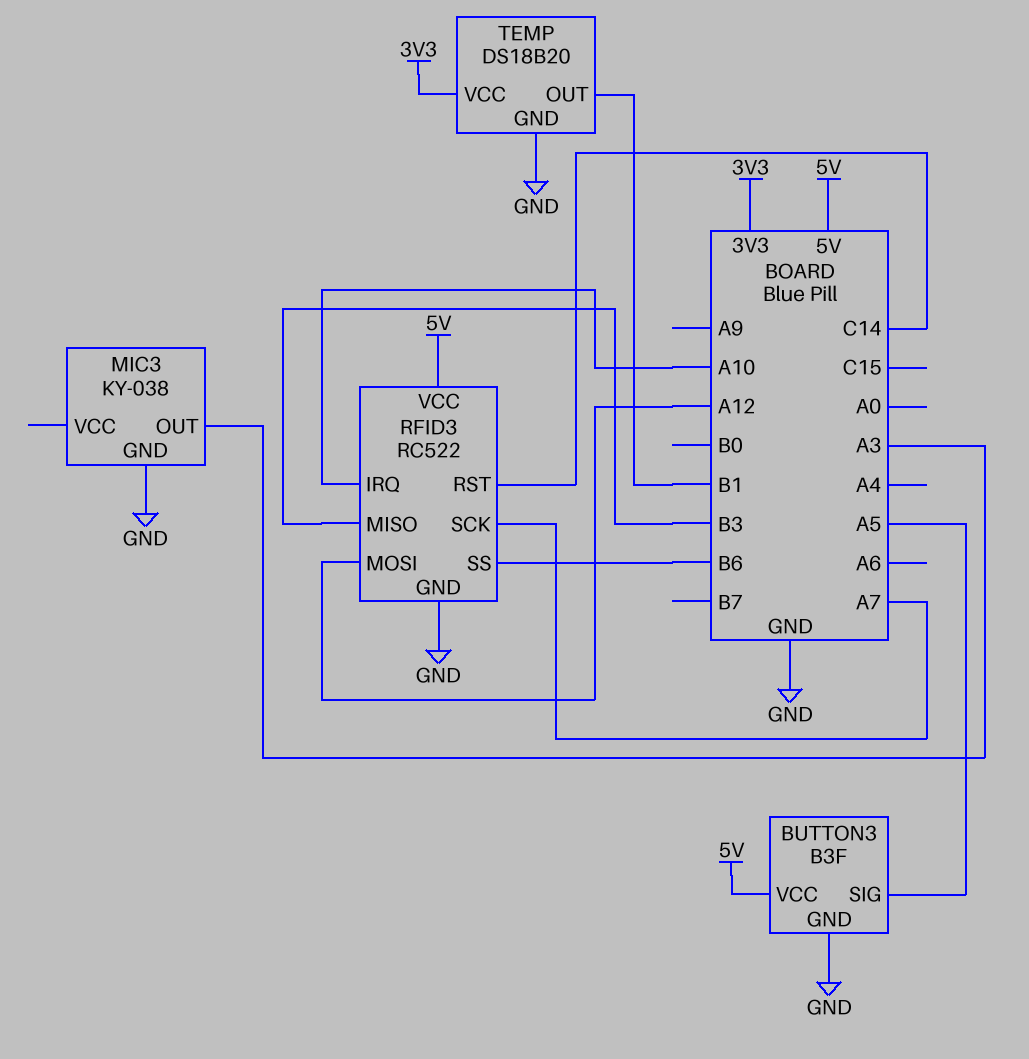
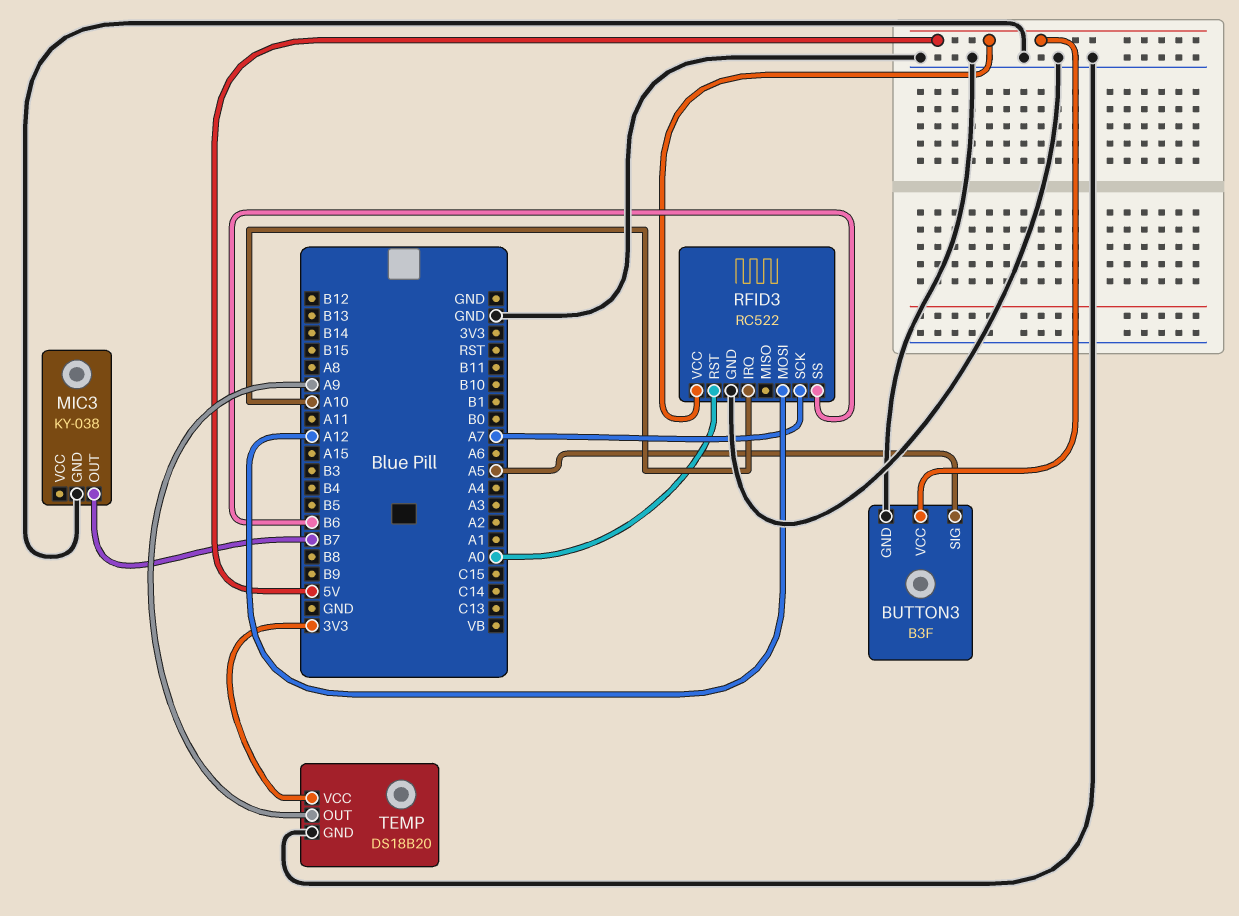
MIC3 pin OUT: A3 -> B7
RFID3 pin MISO: B3 -> none
RFID3 pin RST: C14 -> A0
TEMP pin OUT: B1 -> A9

